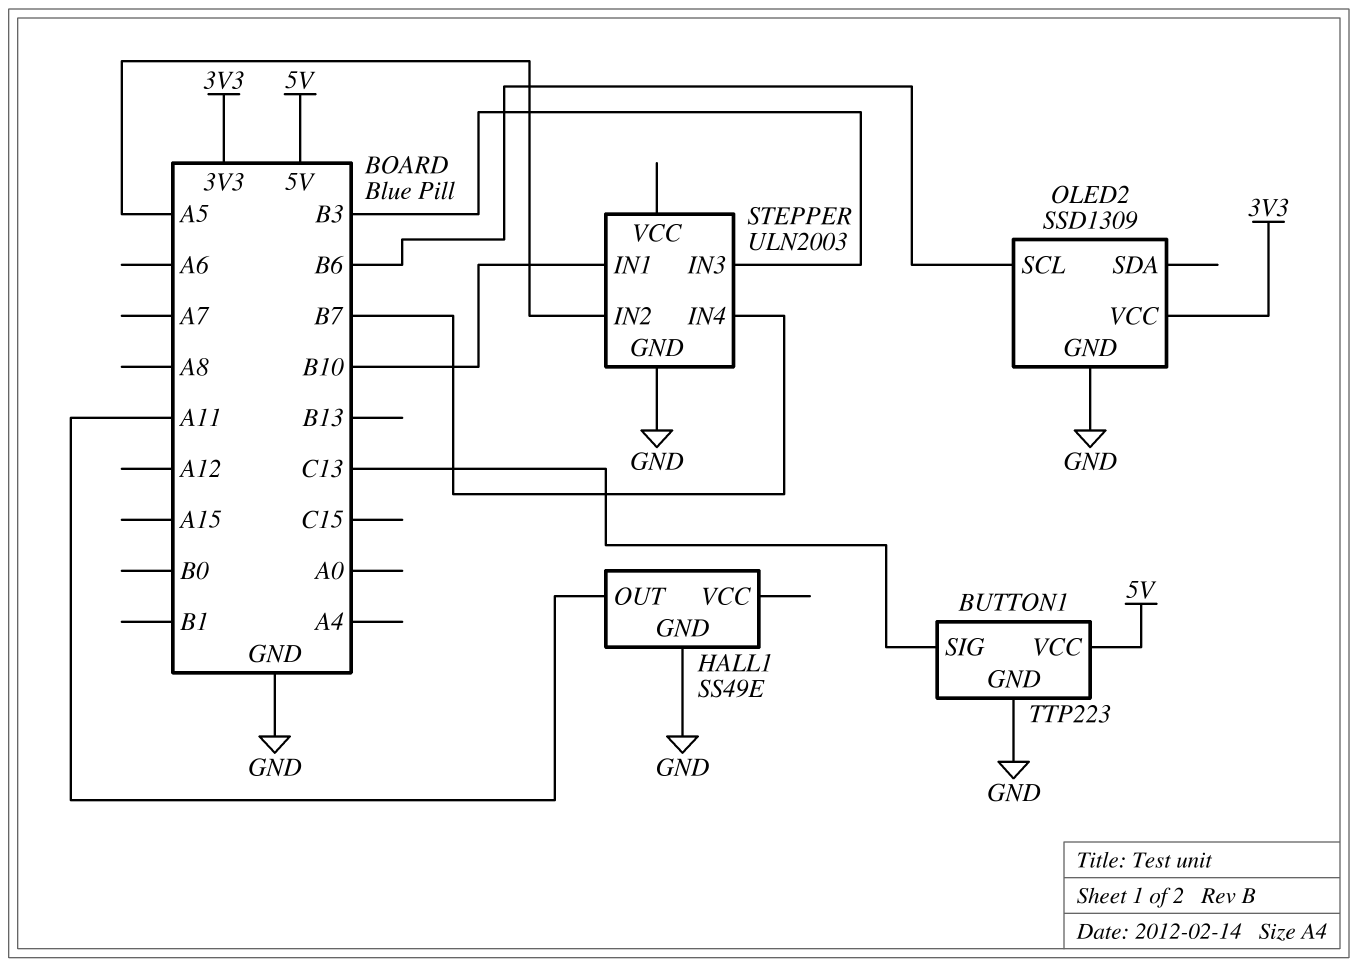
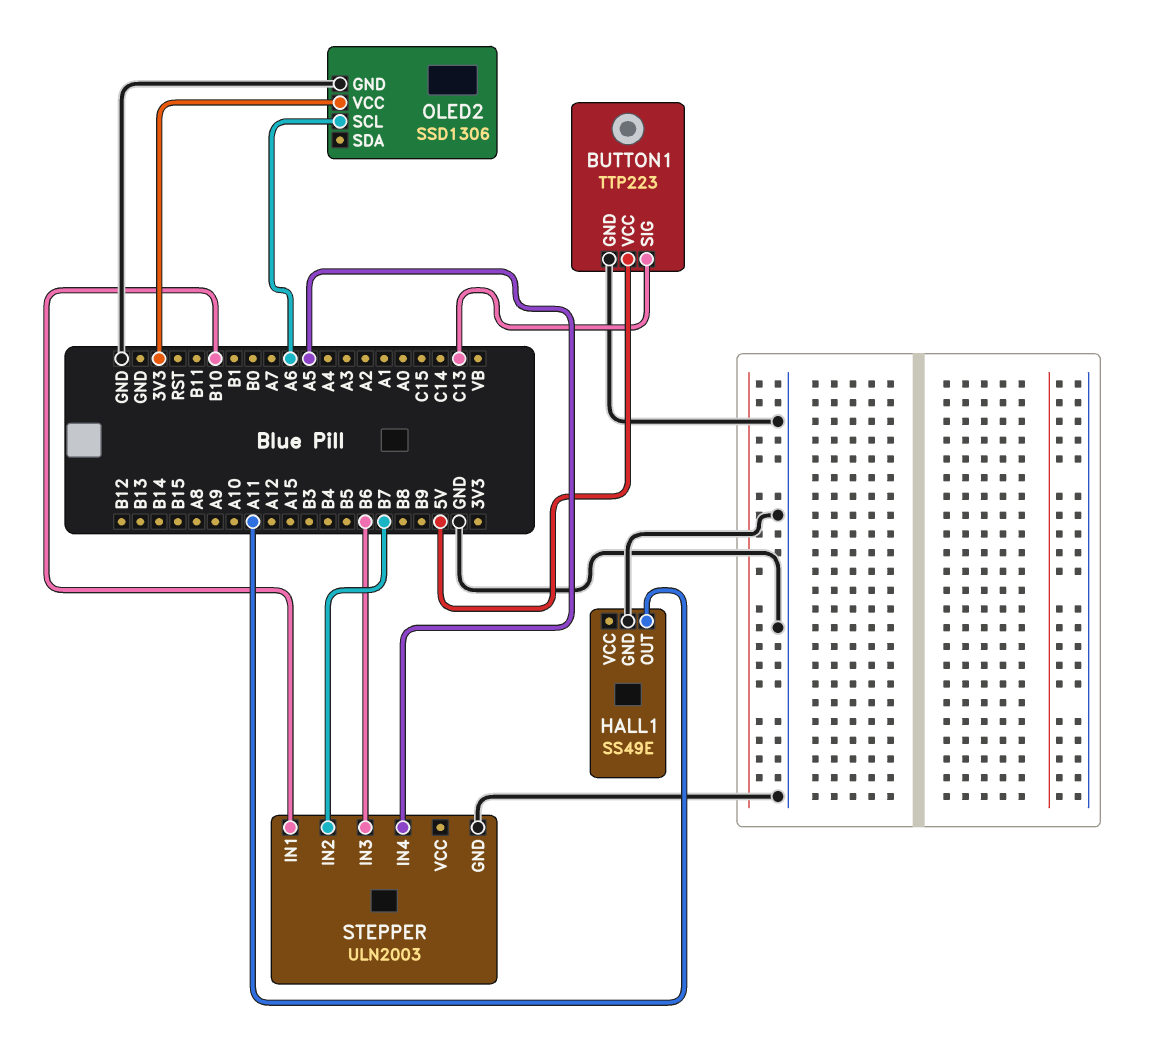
OLED2: SSD1309 -> SSD1306
OLED2 pin SCL: B6 -> A6
STEPPER pin IN2: A5 -> B7
STEPPER pin IN3: B3 -> B6
STEPPER pin IN4: B7 -> A5

